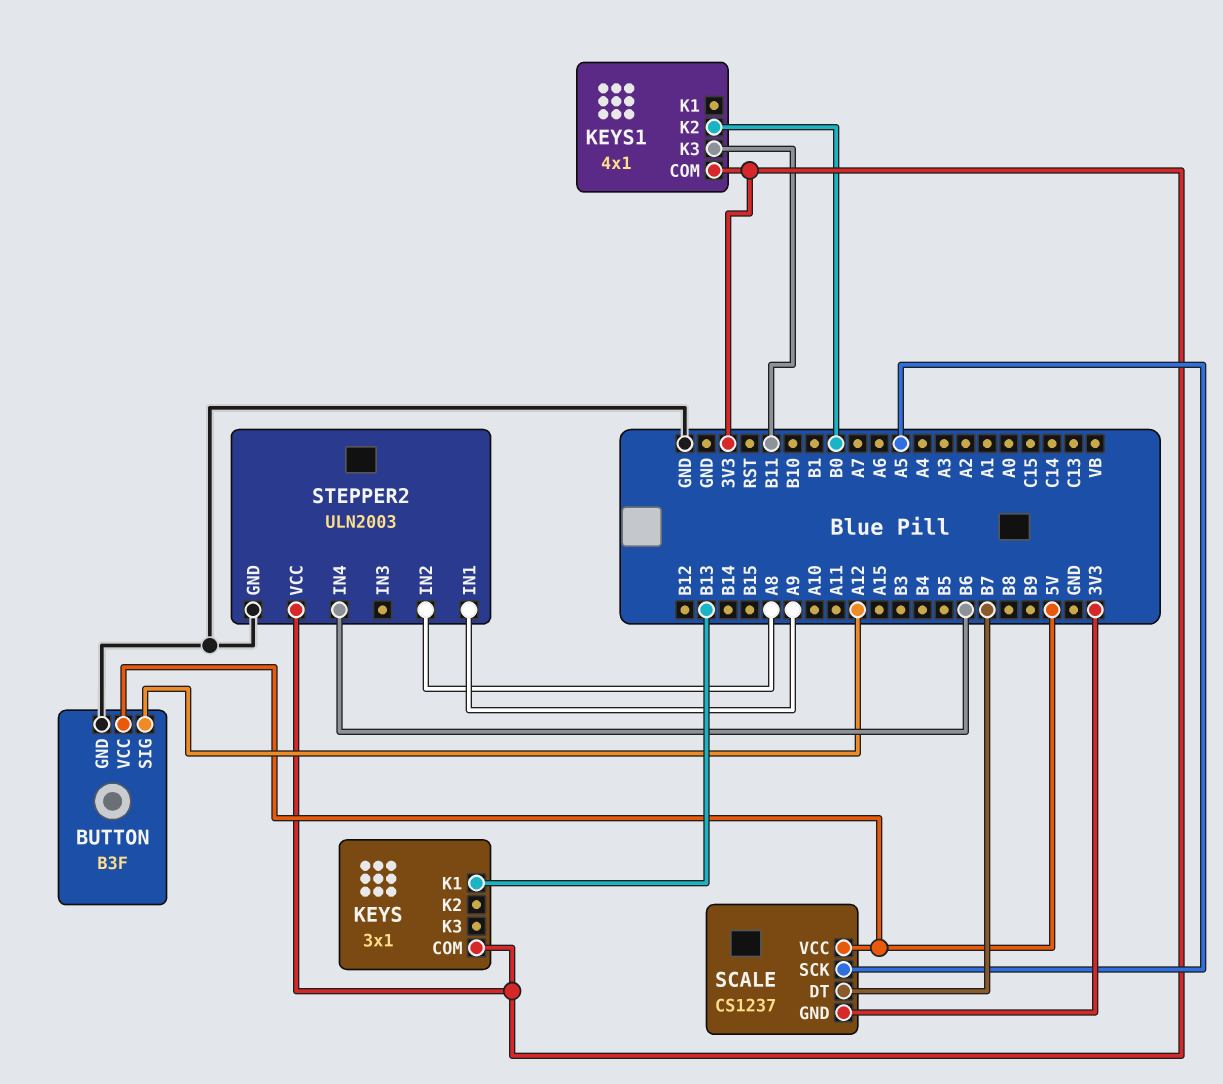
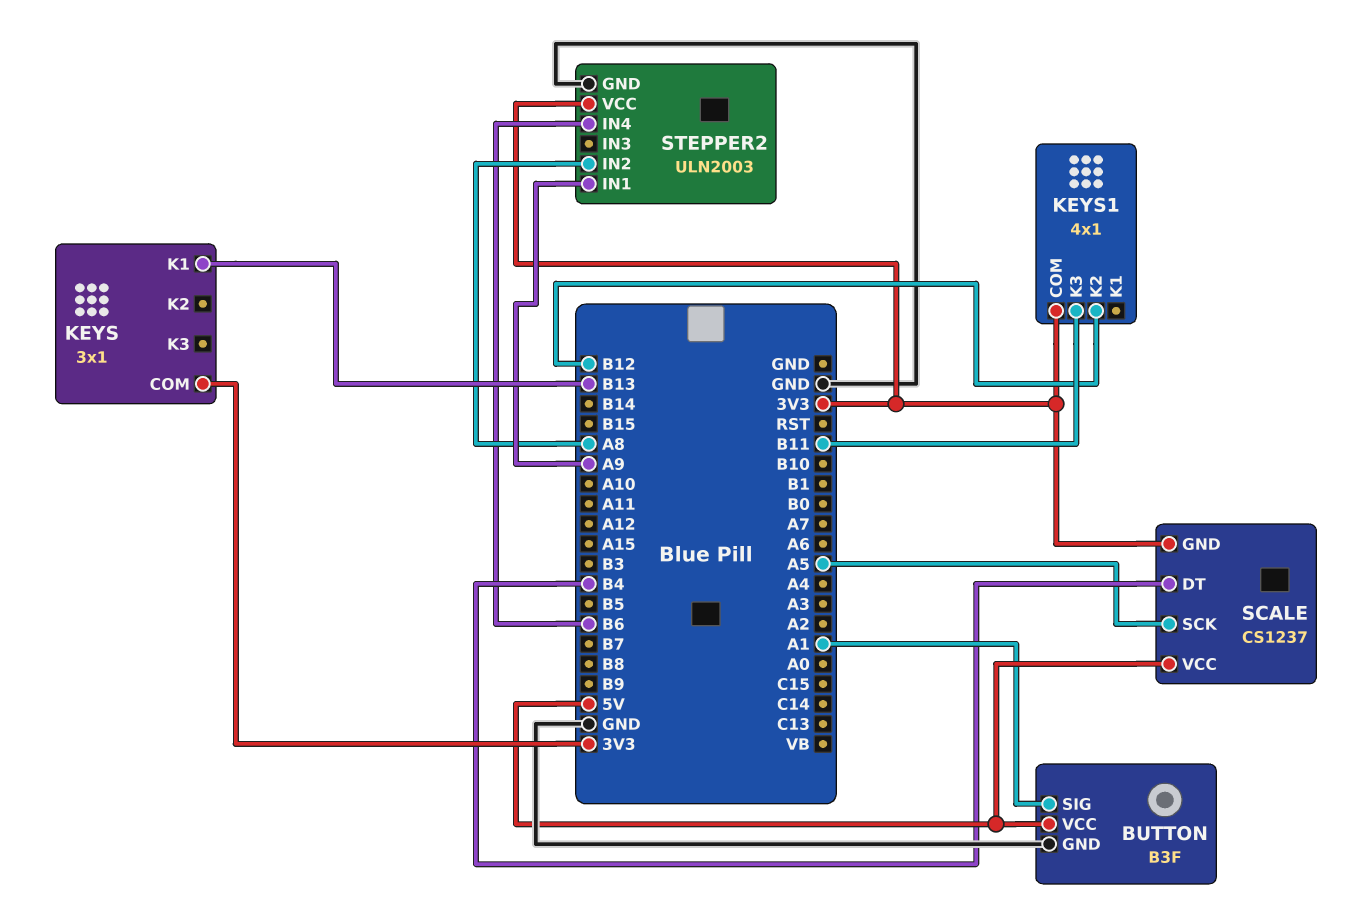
BUTTON pin SIG: A12 -> A1
KEYS1 pin K2: B0 -> B12
SCALE pin DT: B7 -> B4

